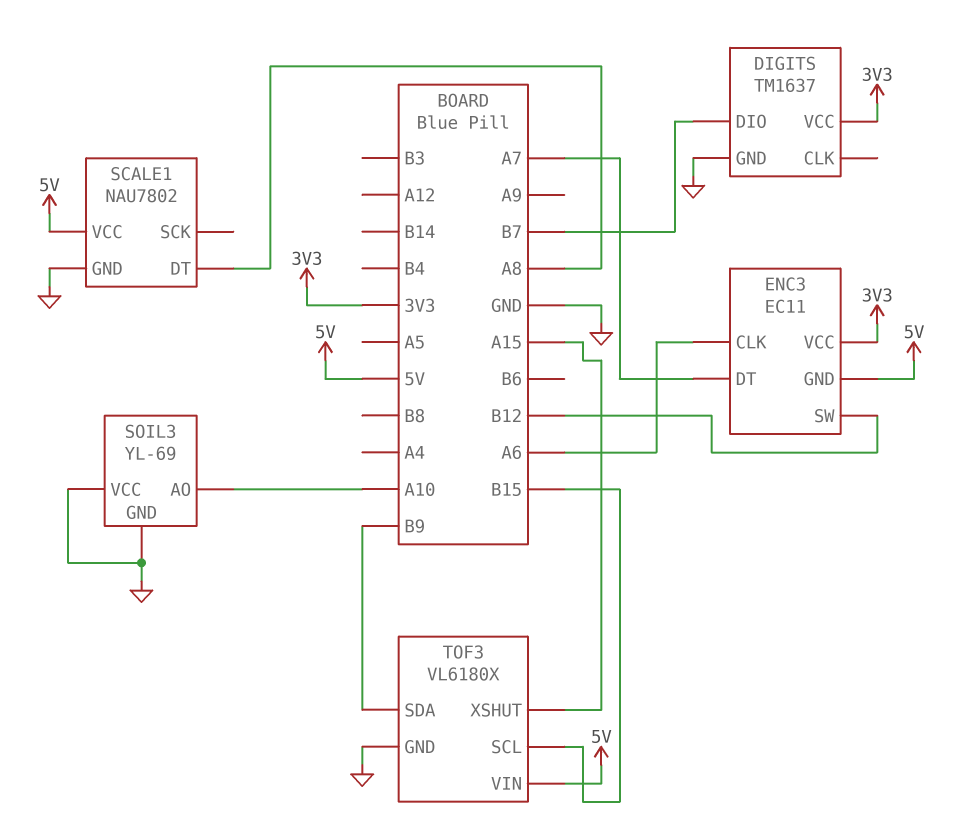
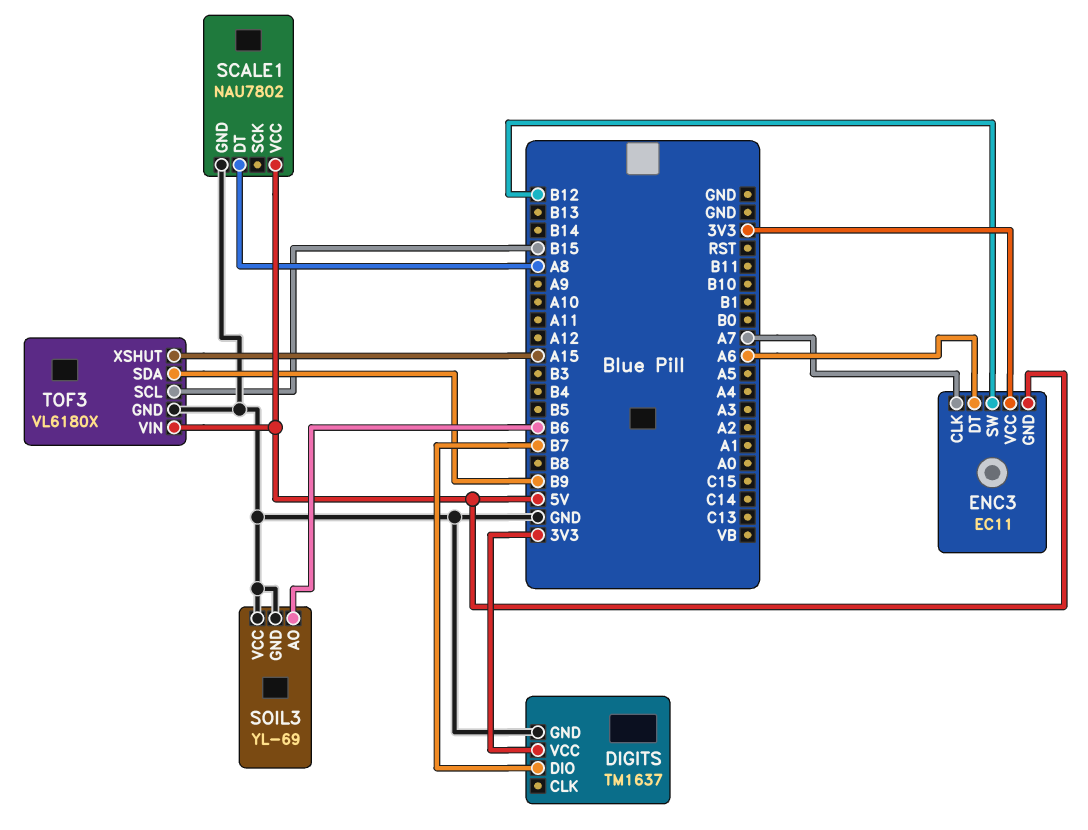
ENC3 pin CLK: A6 -> A7
ENC3 pin DT: A7 -> A6
SOIL3 pin AO: A10 -> B6

